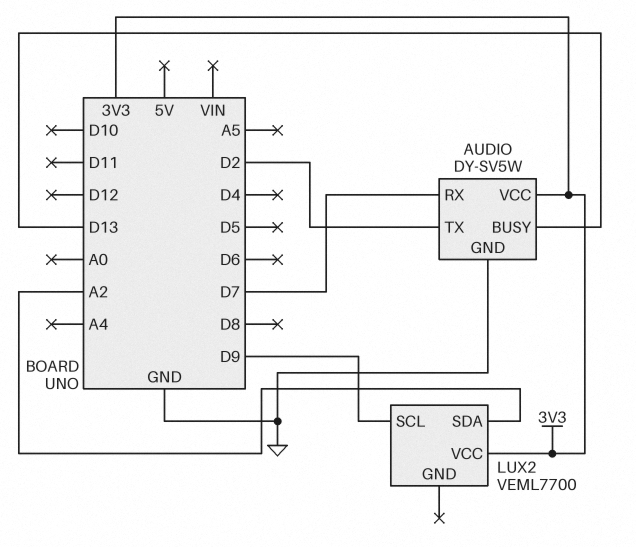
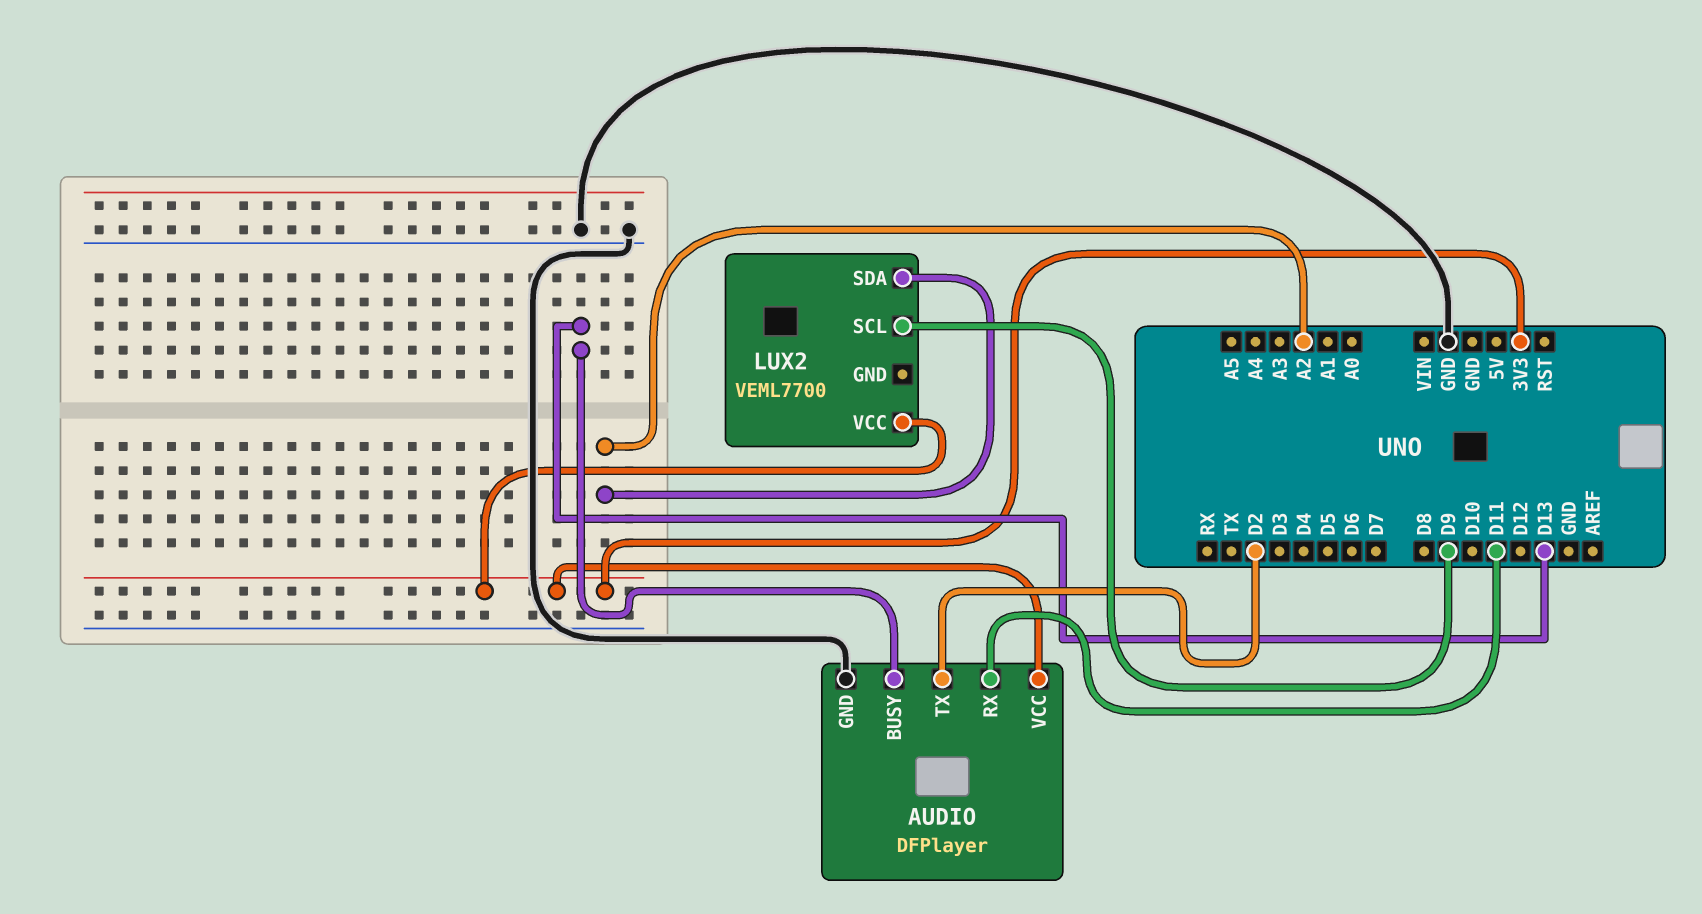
AUDIO: DY-SV5W -> DFPlayer
AUDIO pin RX: D7 -> D11

